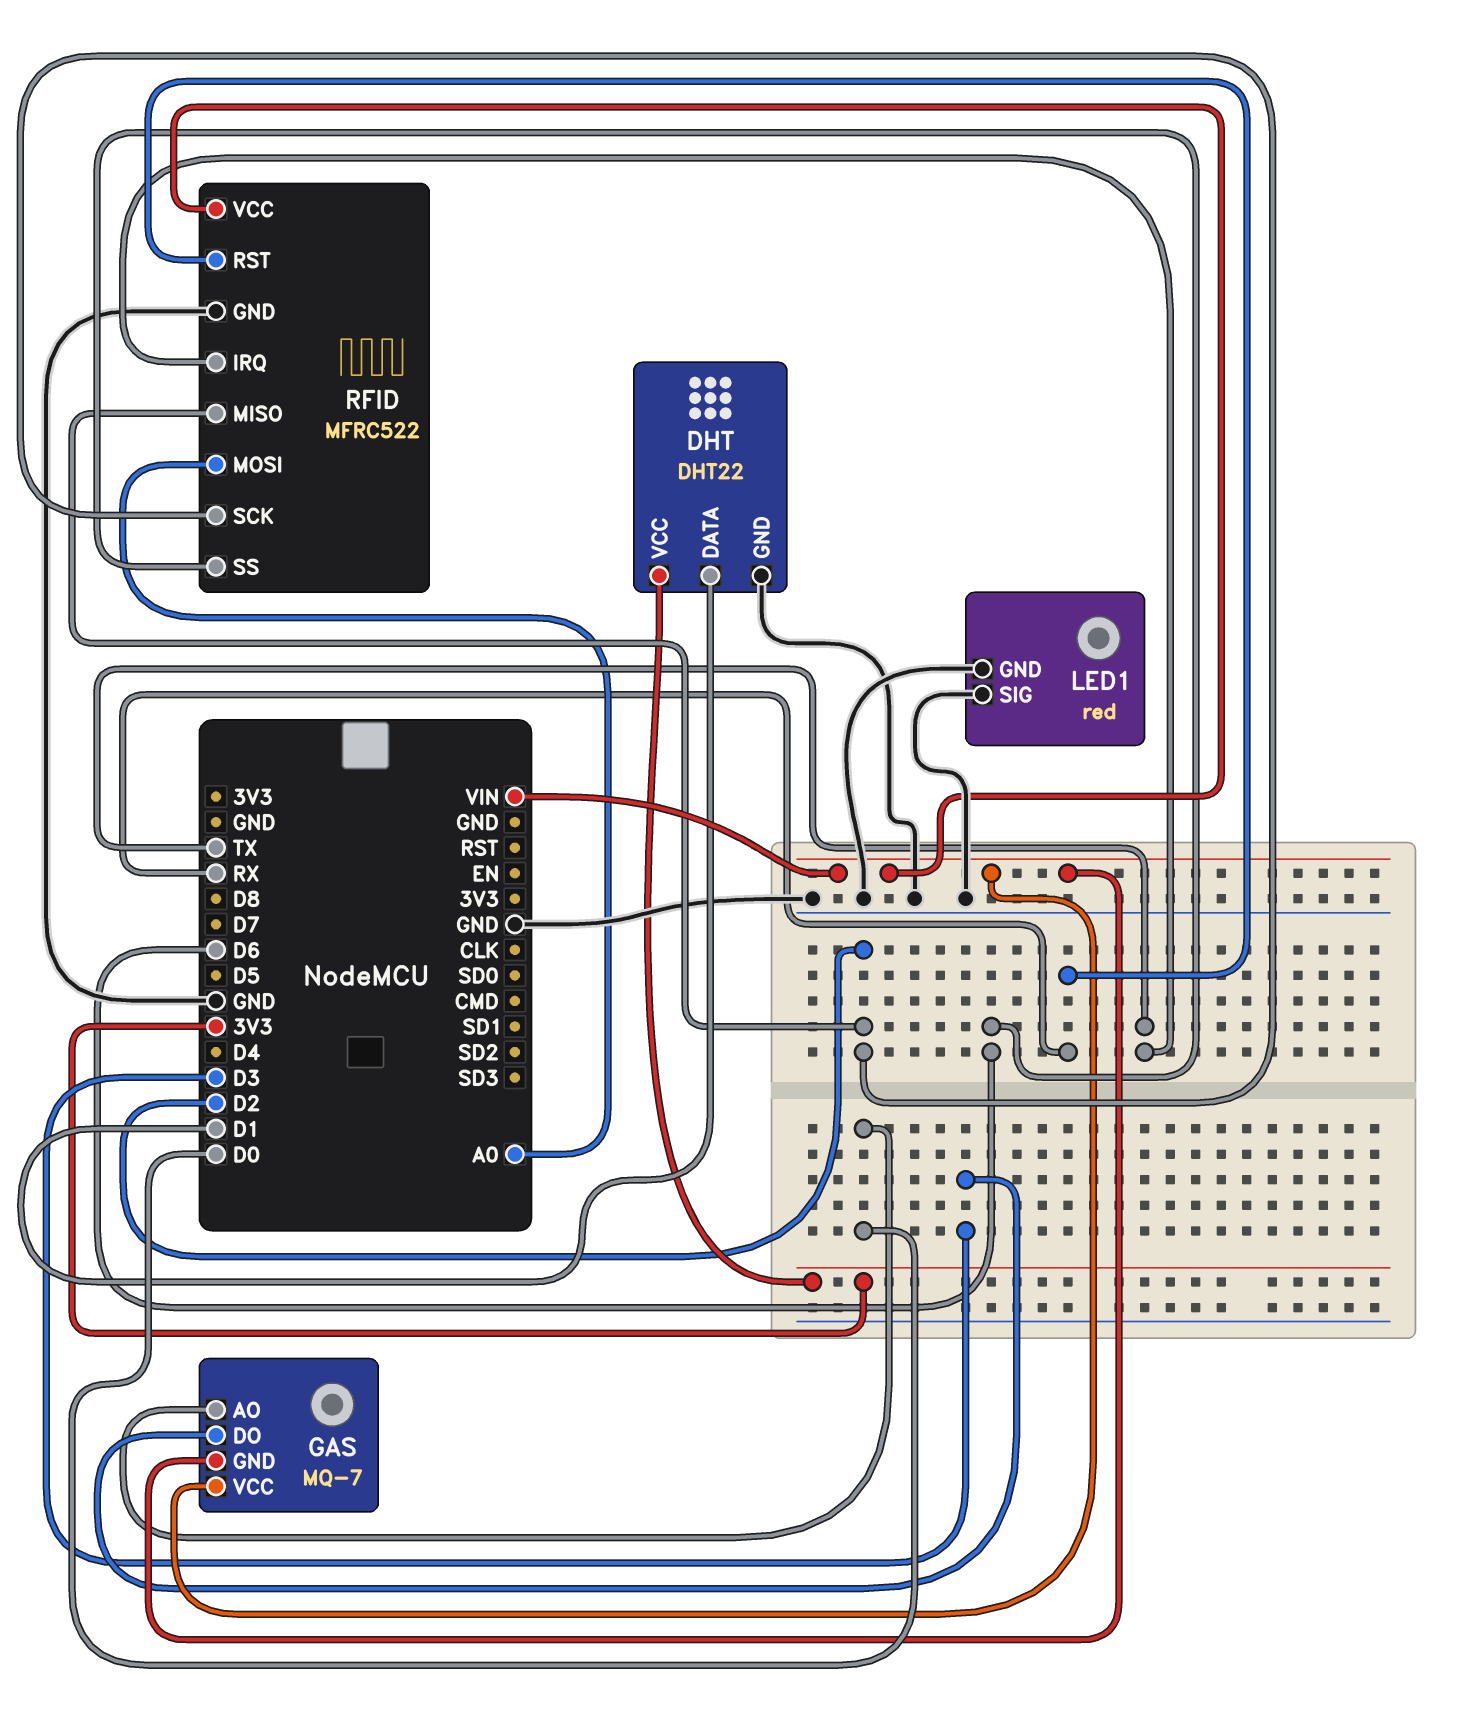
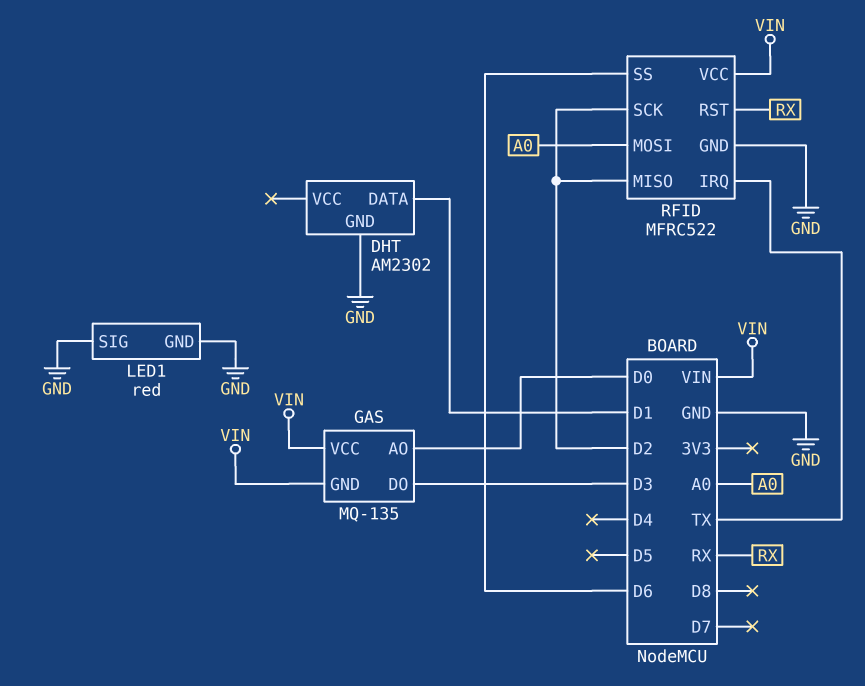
DHT: DHT22 -> AM2302
DHT pin VCC: 3V3 -> none
GAS: MQ-7 -> MQ-135

